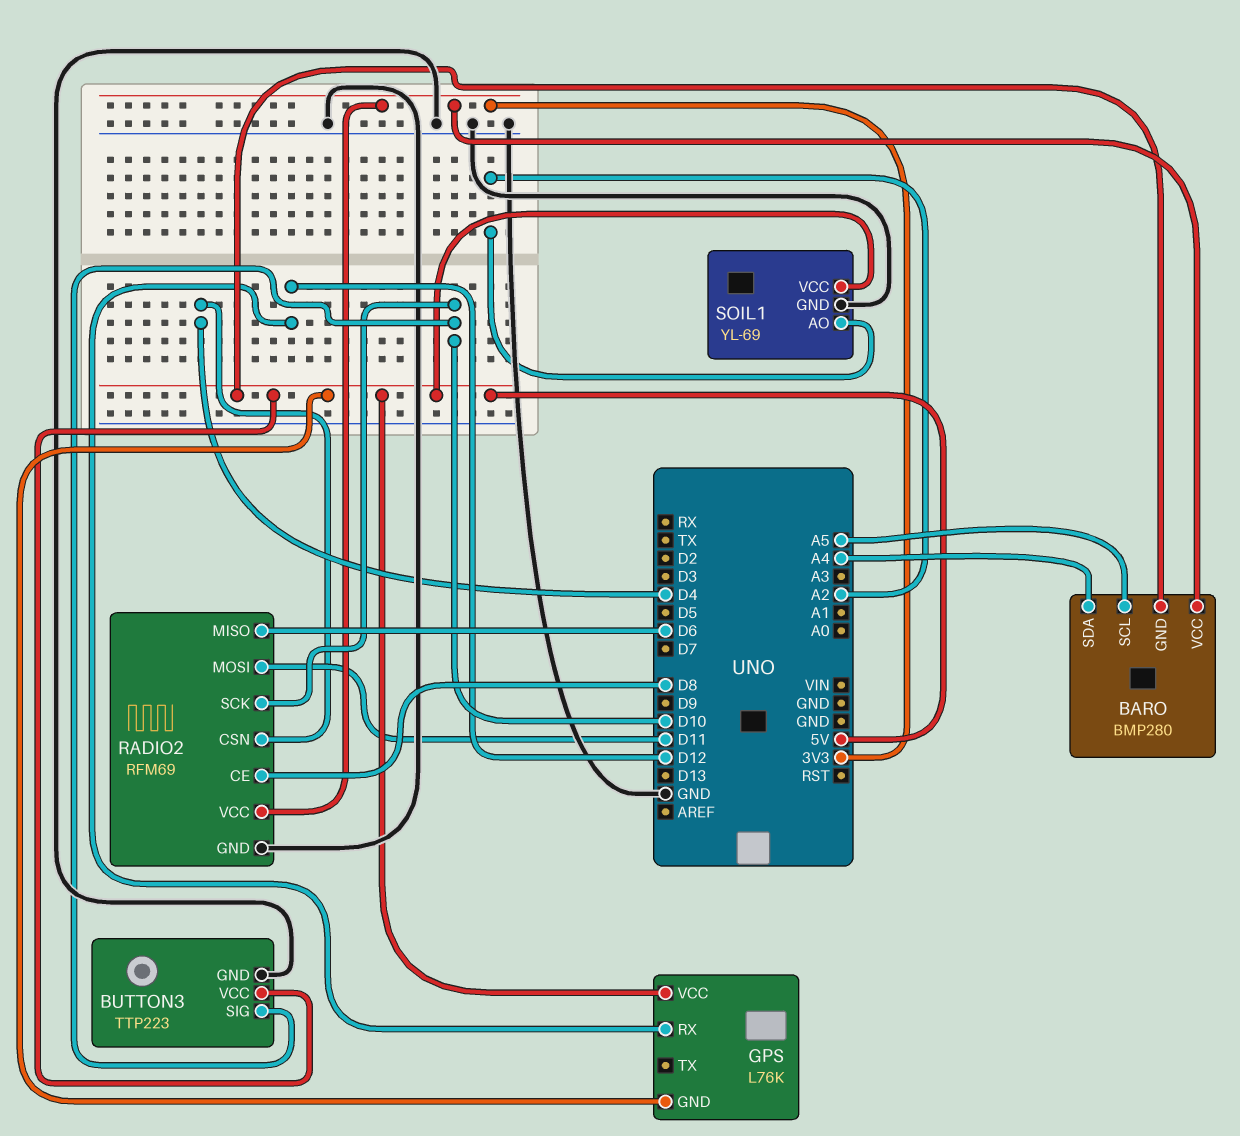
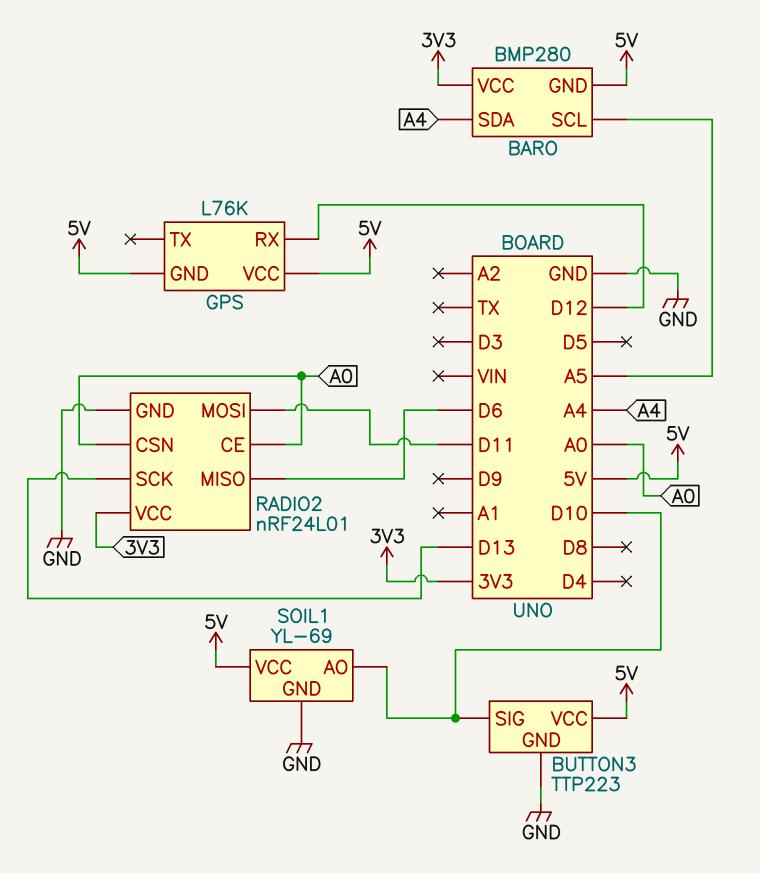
RADIO2: RFM69 -> nRF24L01
RADIO2 pin CE: D8 -> A0
RADIO2 pin CSN: D4 -> A0
RADIO2 pin SCK: D10 -> D13
SOIL1 pin AO: A2 -> D10

